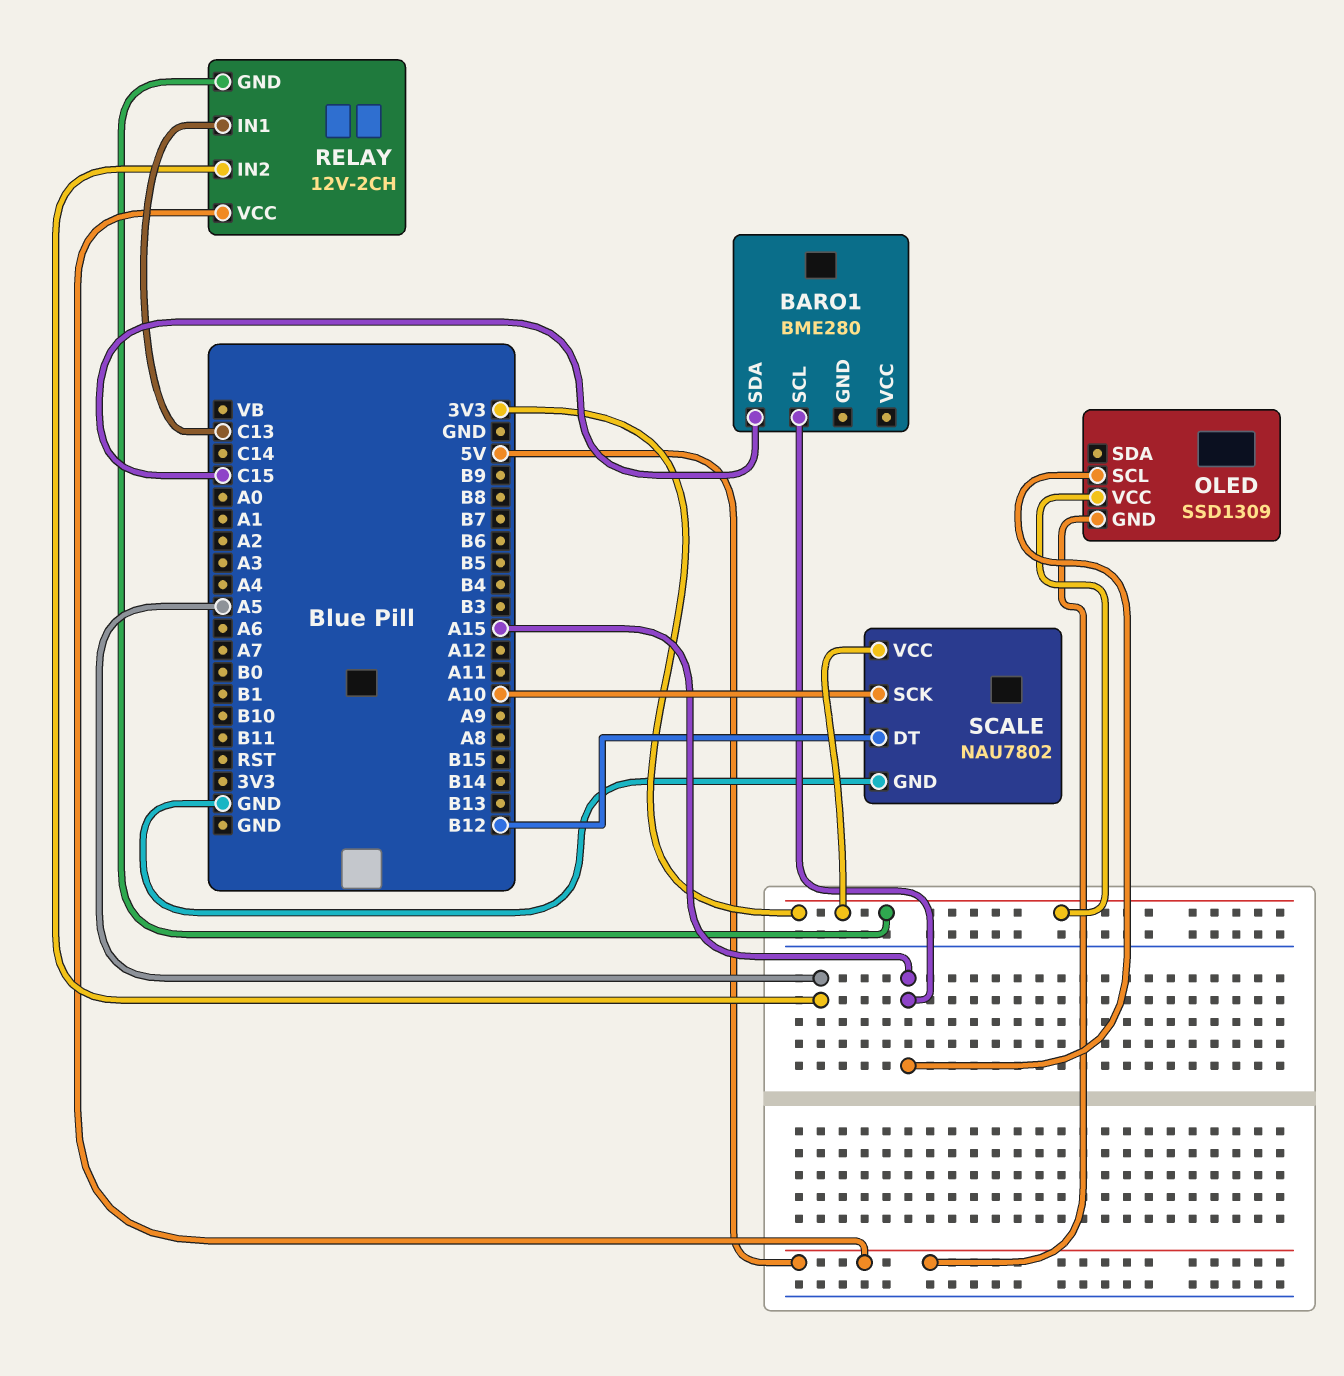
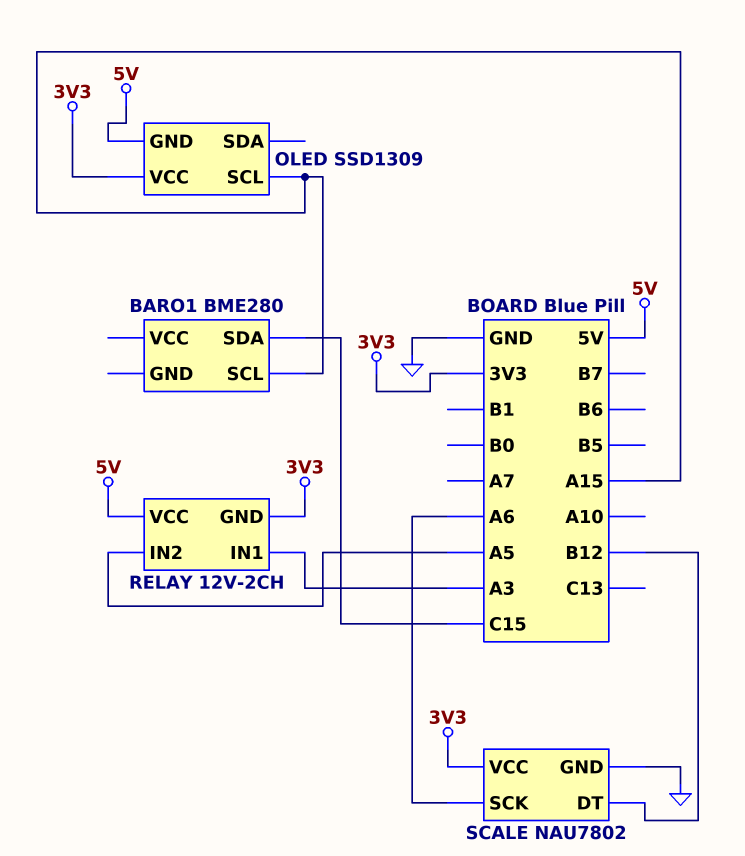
RELAY pin IN1: C13 -> A3
SCALE pin SCK: A10 -> A6

